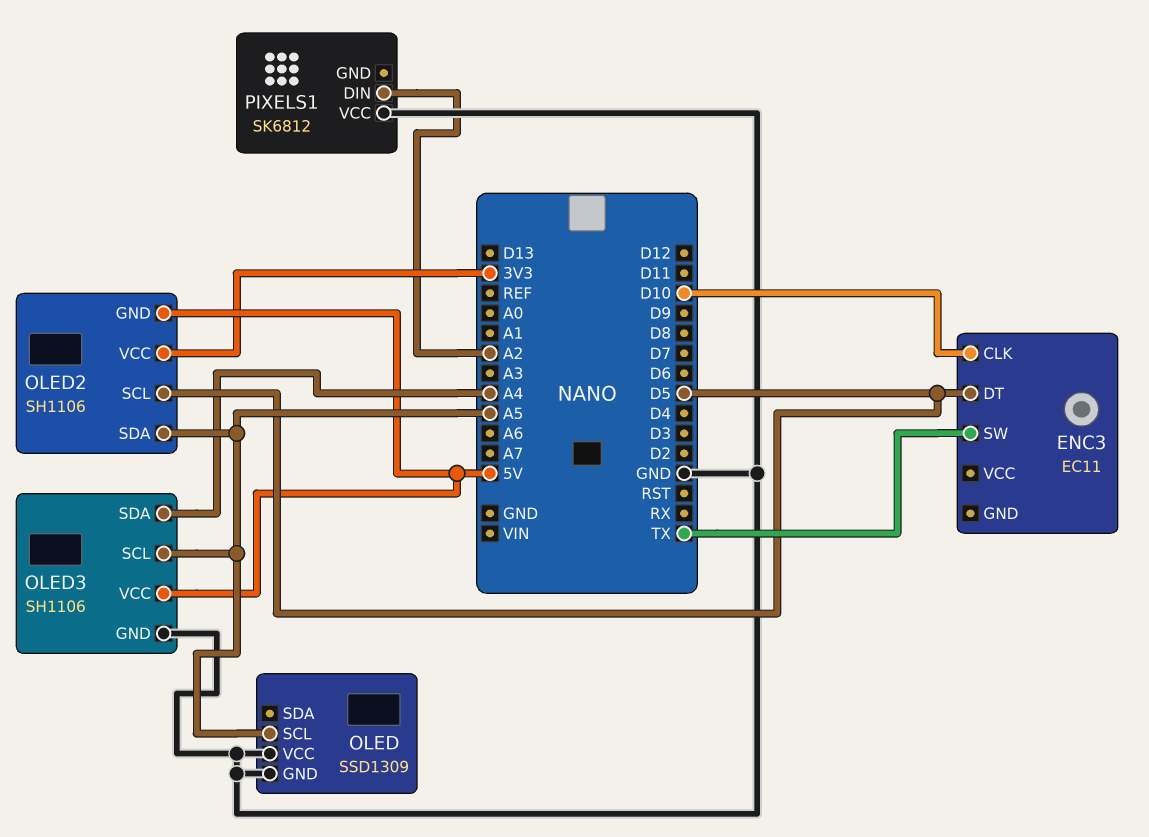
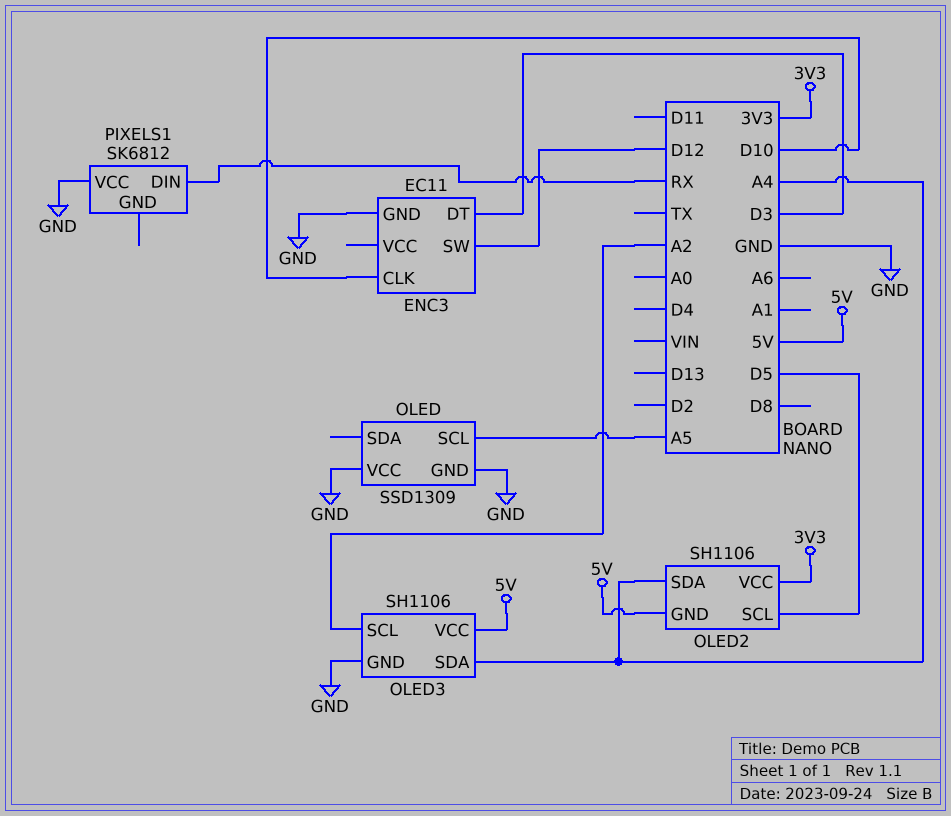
ENC3 pin DT: D5 -> D3
ENC3 pin GND: none -> GND
ENC3 pin SW: TX -> D12
OLED2 pin SDA: A5 -> A4
OLED3 pin SCL: A5 -> A2
PIXELS1 pin DIN: A2 -> RX

